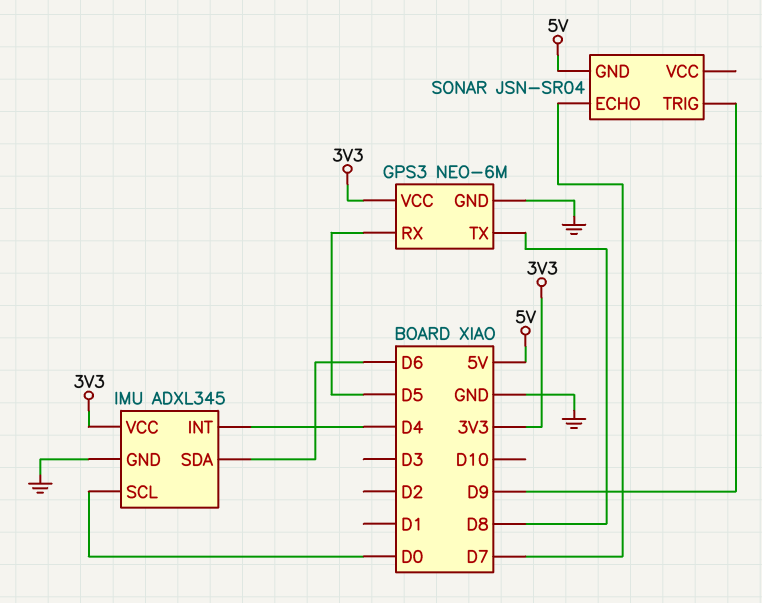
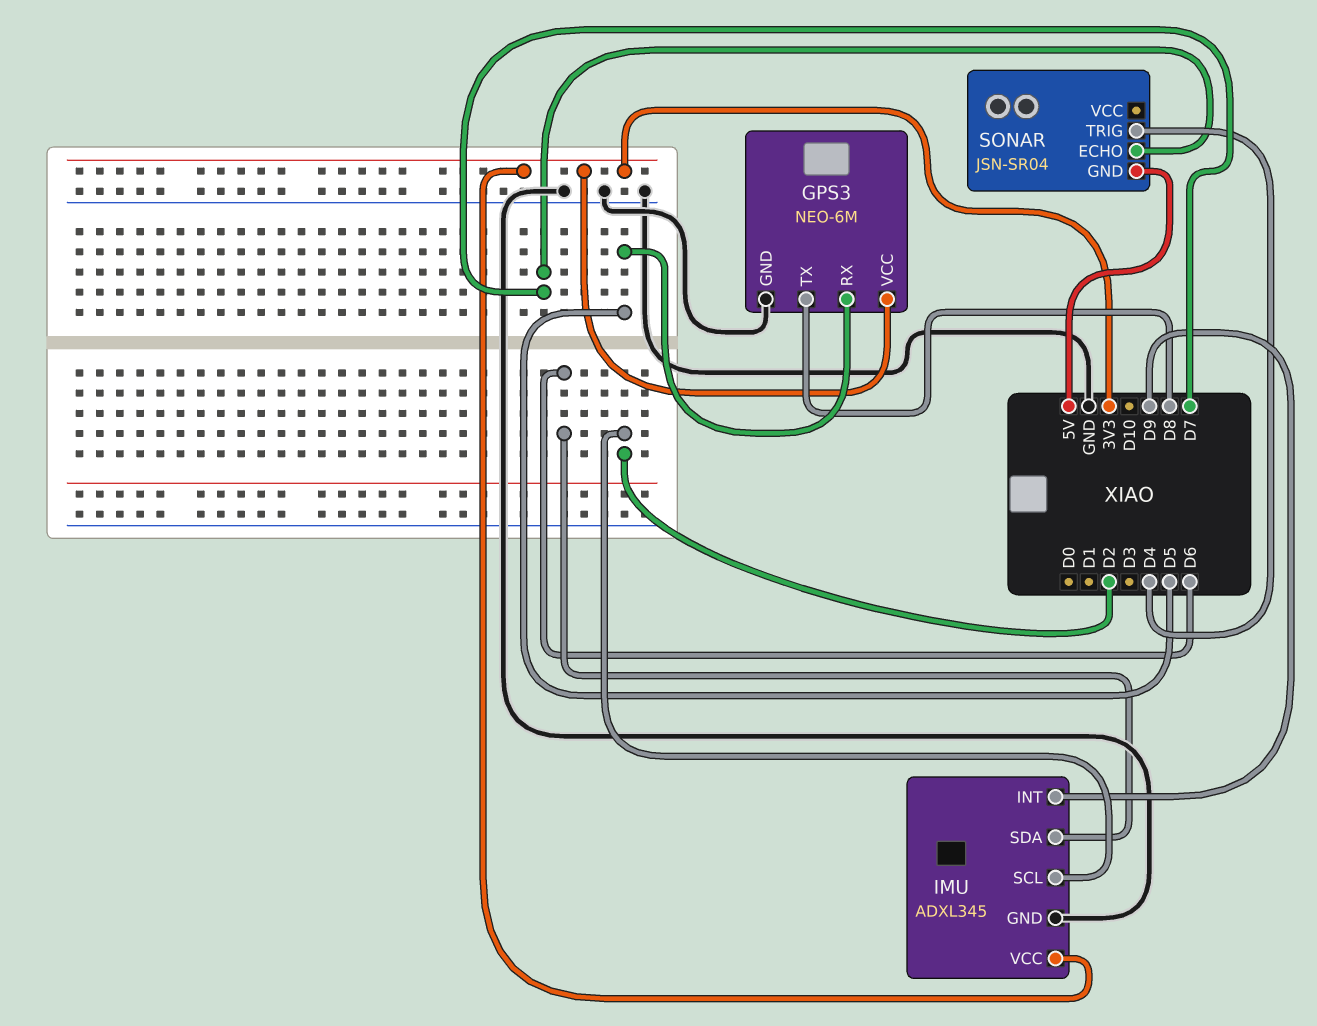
IMU pin INT: D4 -> D9
IMU pin SCL: D0 -> D2
SONAR pin TRIG: D9 -> D4

